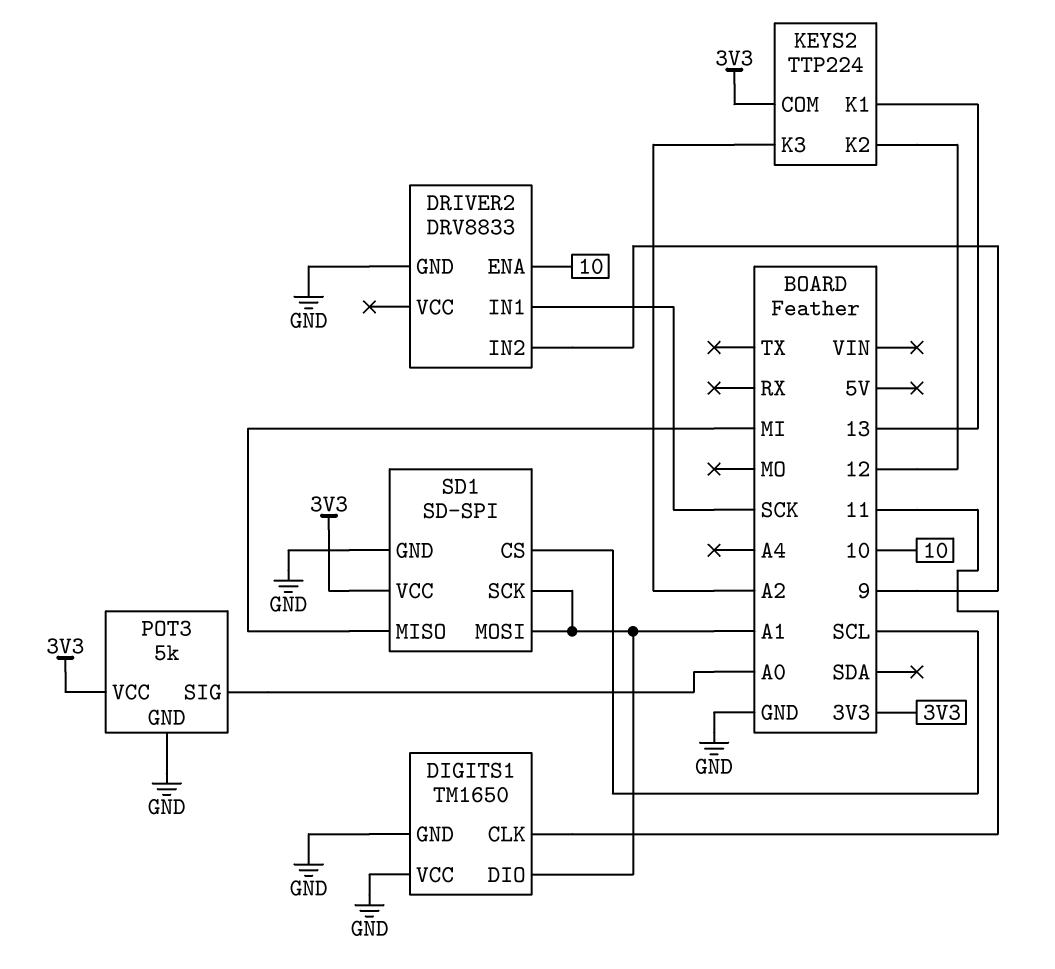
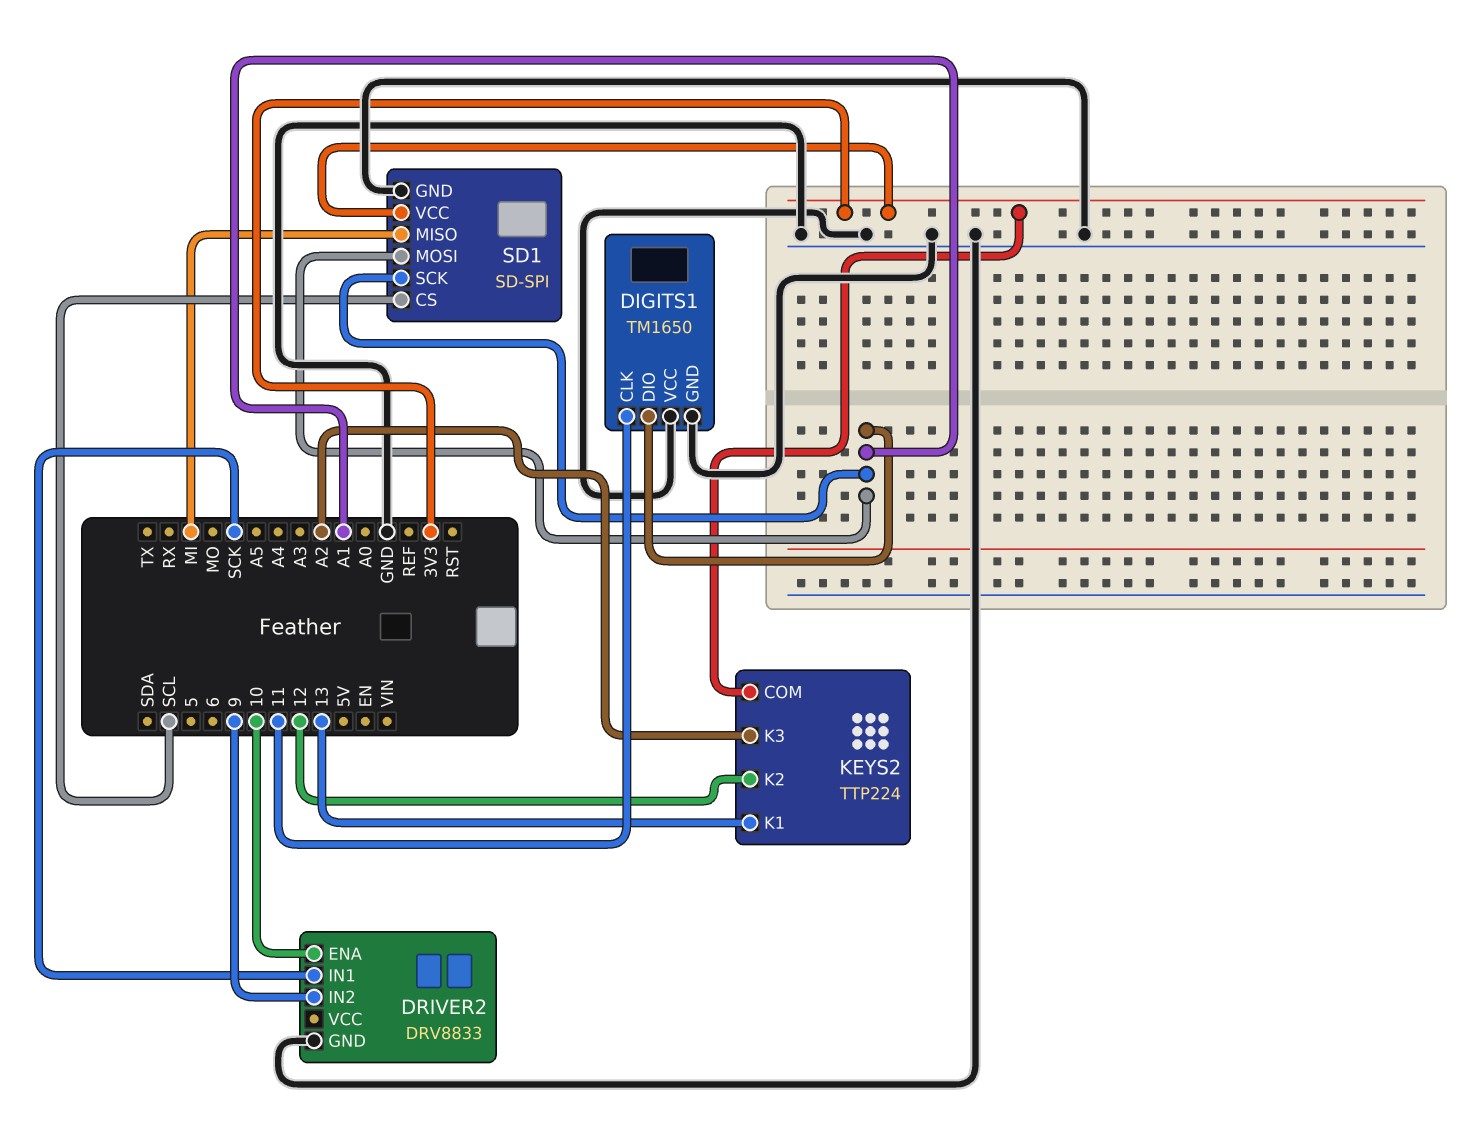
POT3: 5k -> none
POT3 pin GND: GND -> none
POT3 pin SIG: A0 -> none
POT3 pin VCC: 3V3 -> none

